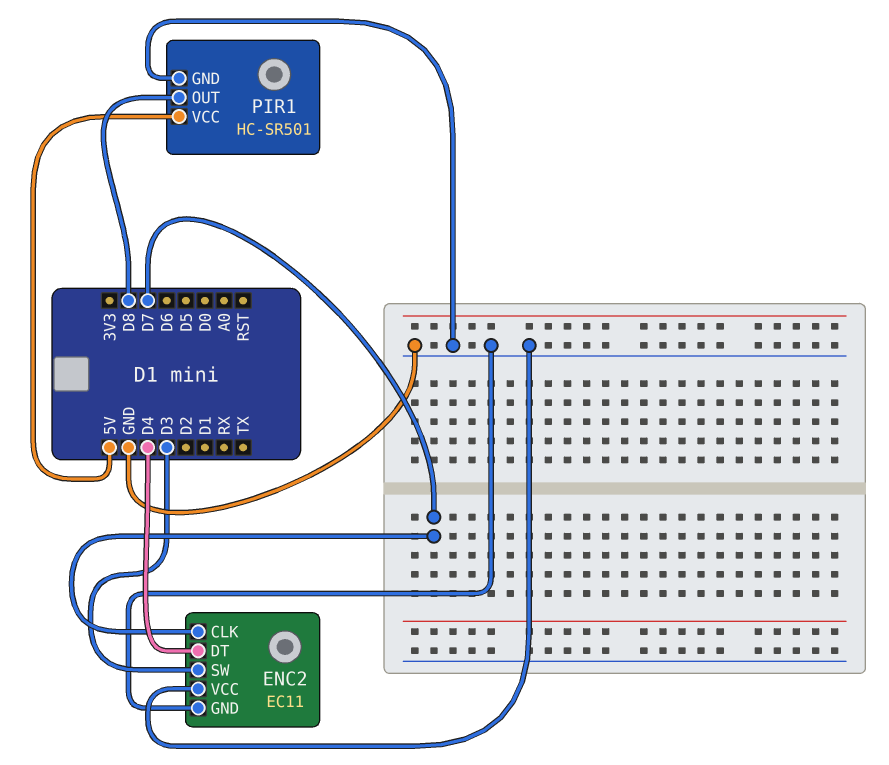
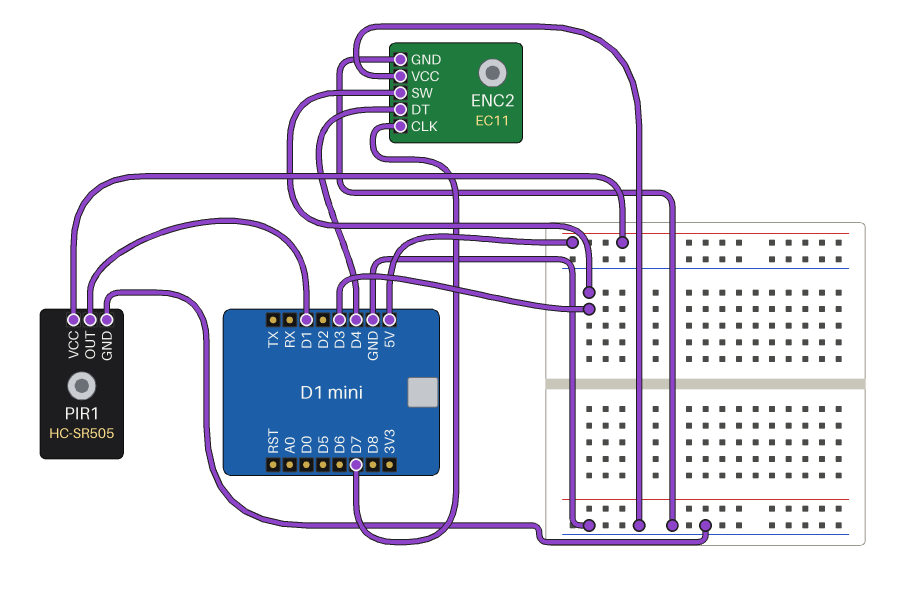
PIR1: HC-SR501 -> HC-SR505
PIR1 pin OUT: D8 -> D1

